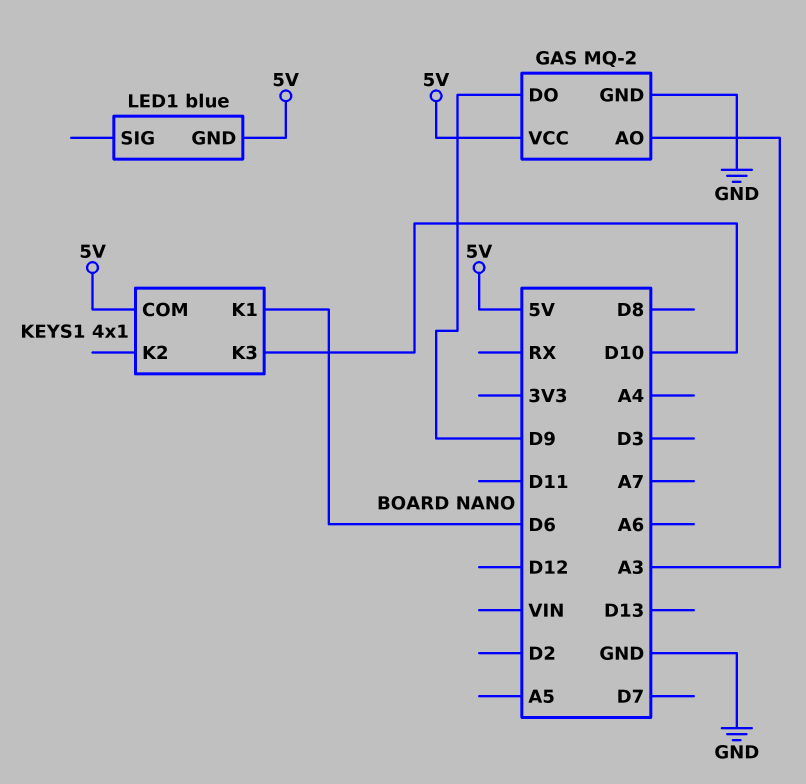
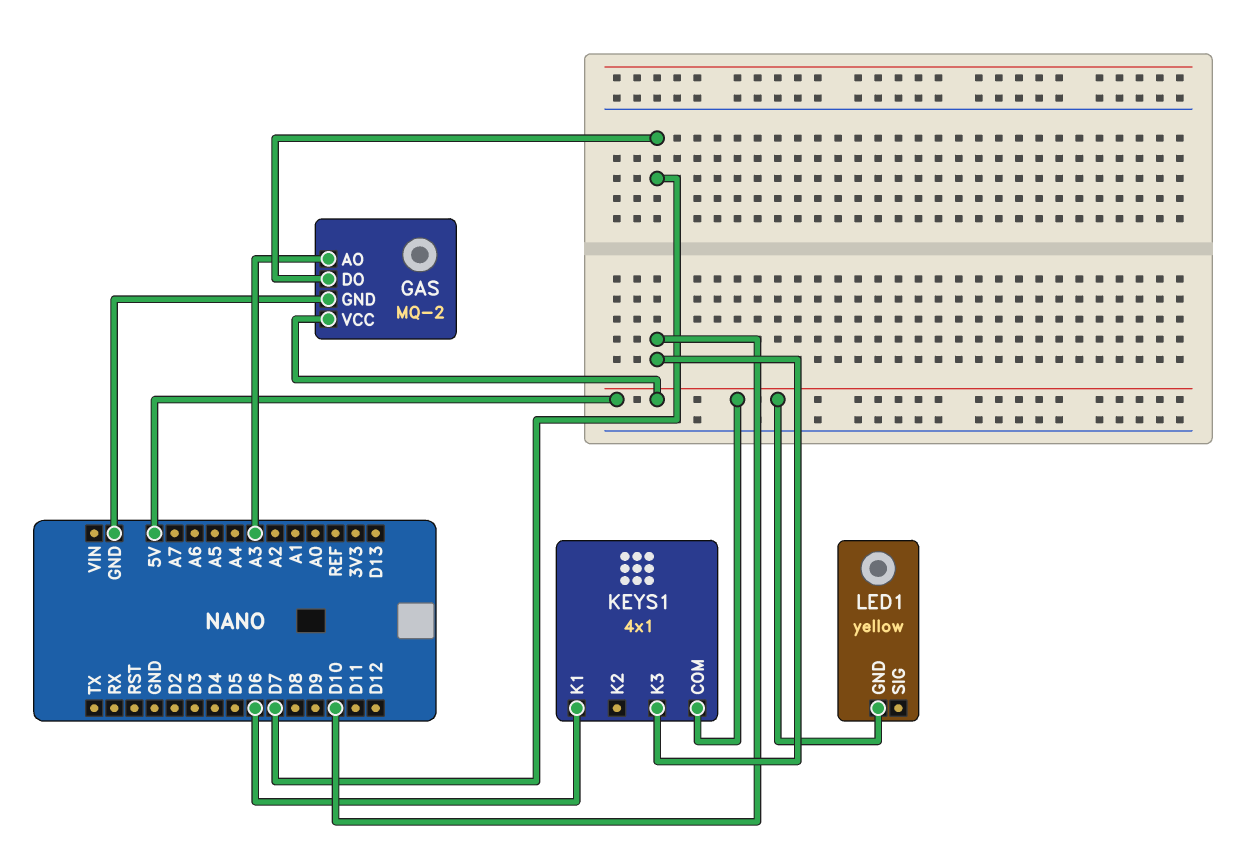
GAS pin DO: D9 -> D7
LED1: blue -> yellow

